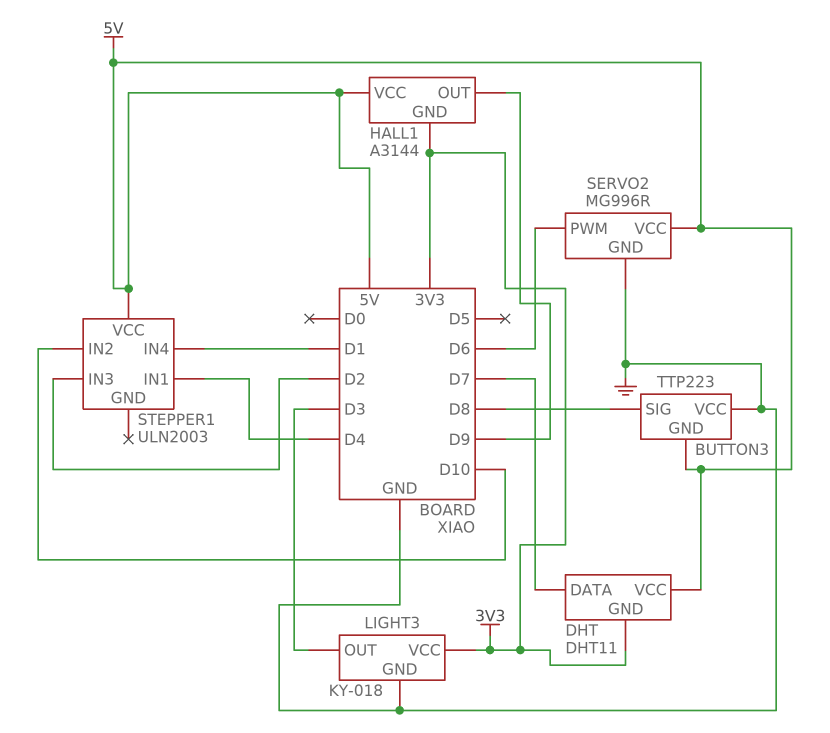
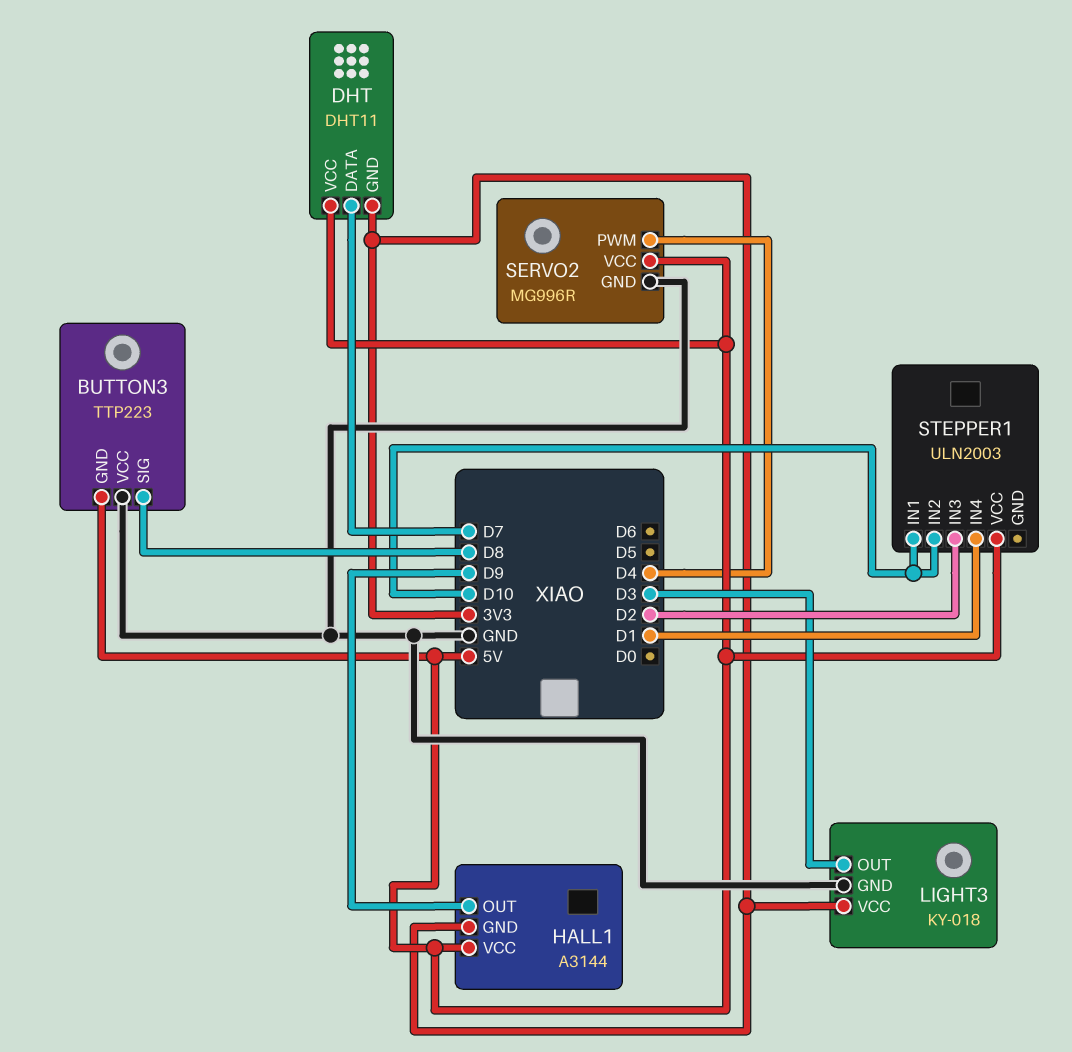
SERVO2 pin PWM: D6 -> D4
STEPPER1 pin IN1: D4 -> D10

